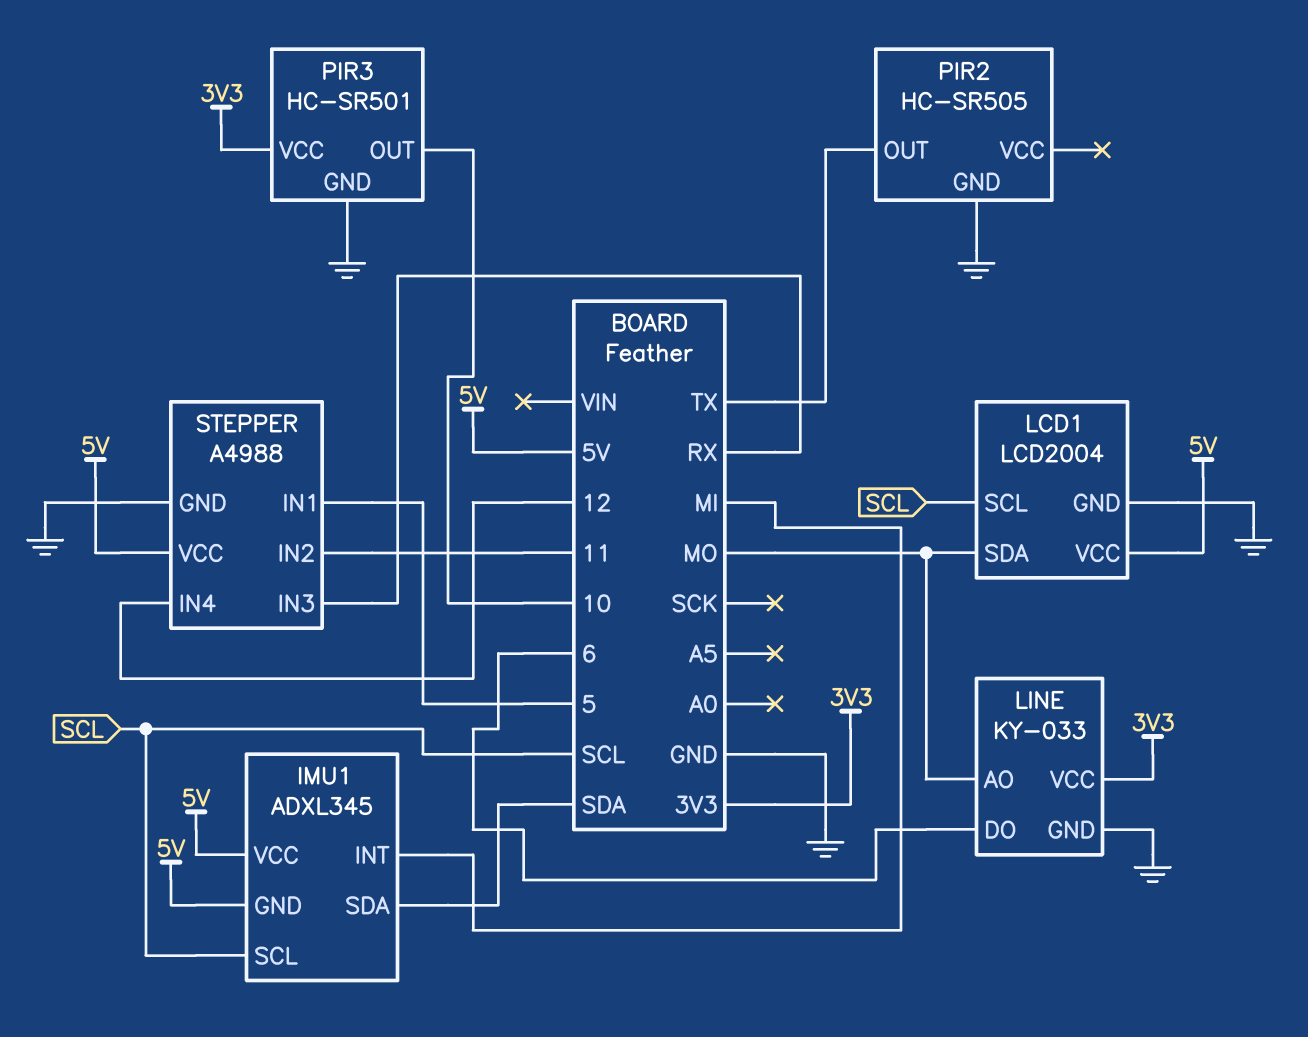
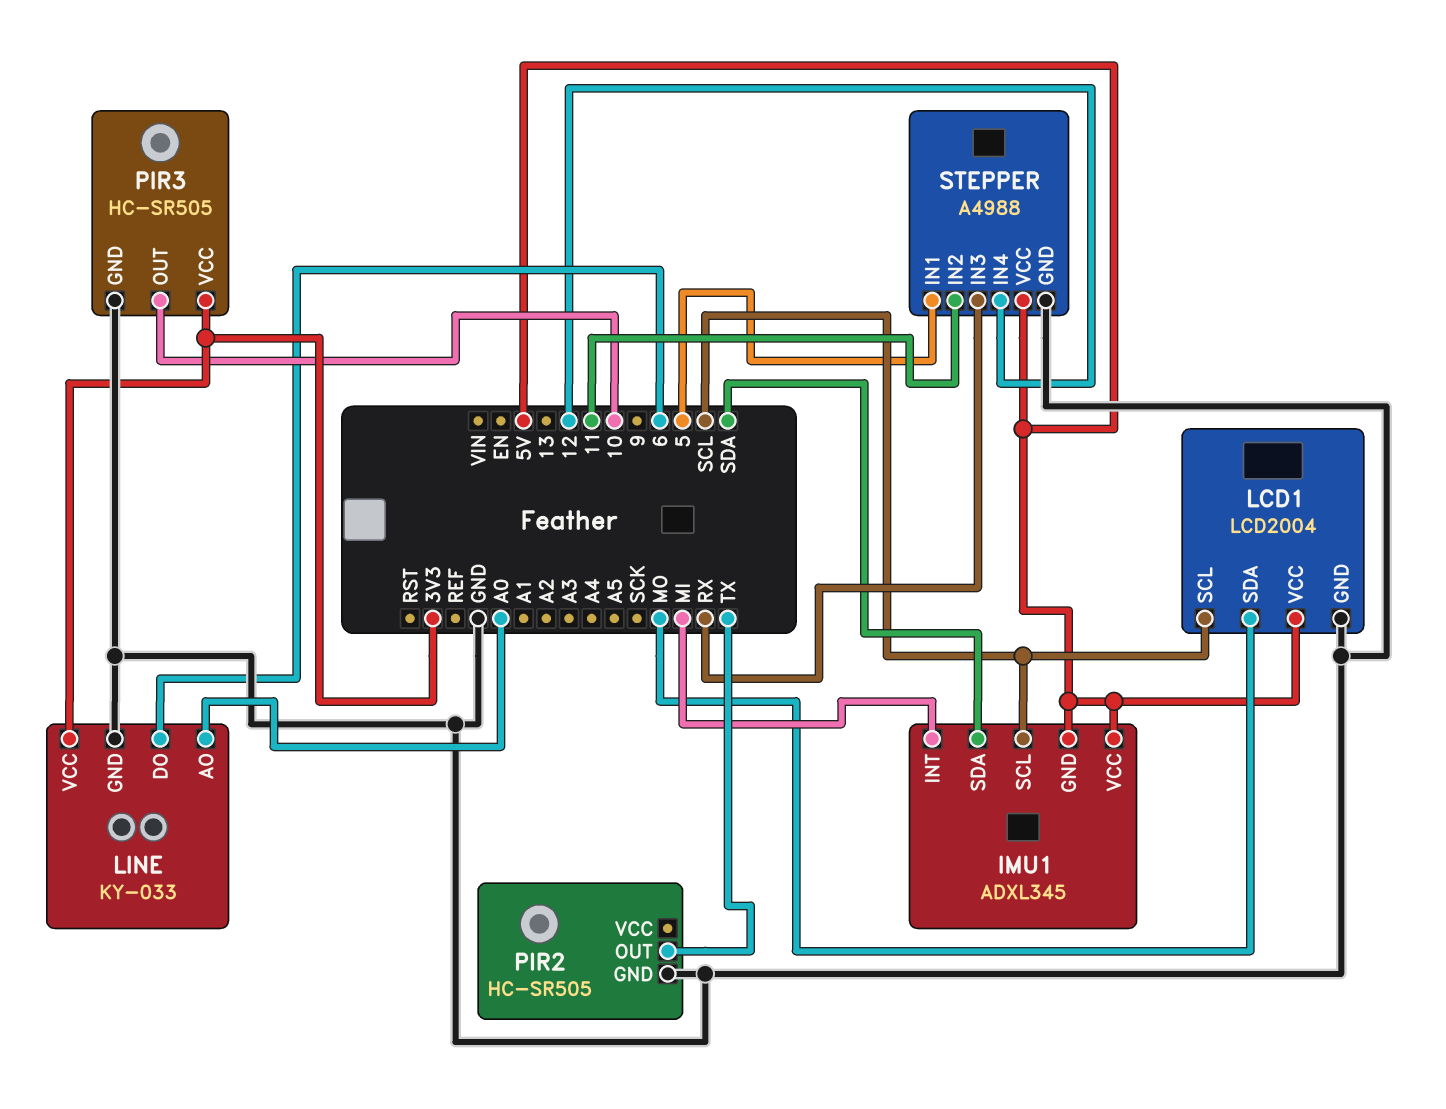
LINE pin AO: MO -> A0
PIR3: HC-SR501 -> HC-SR505

